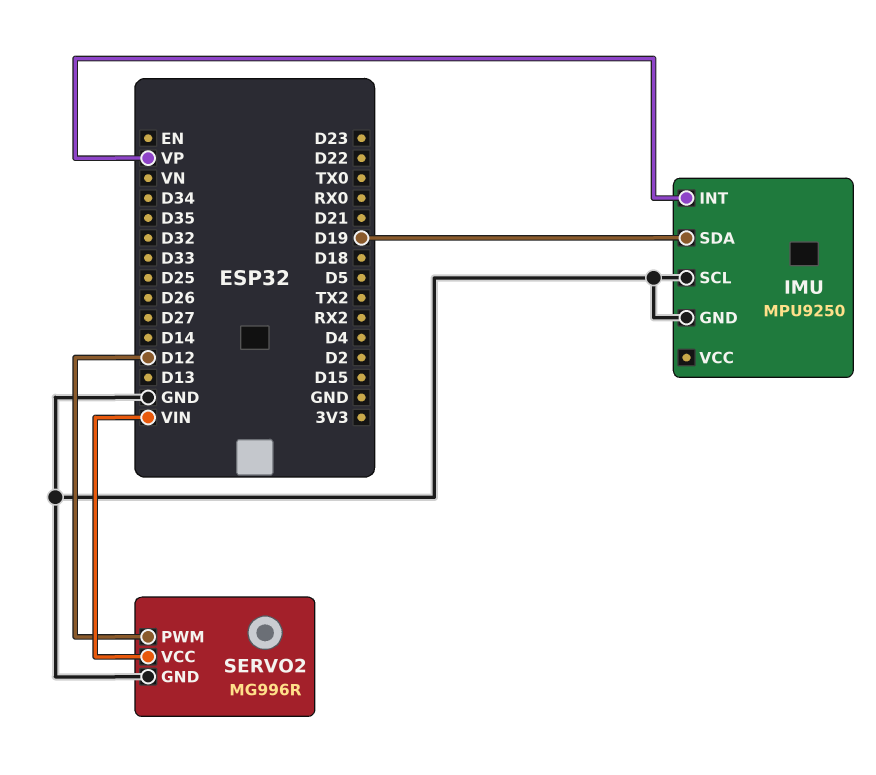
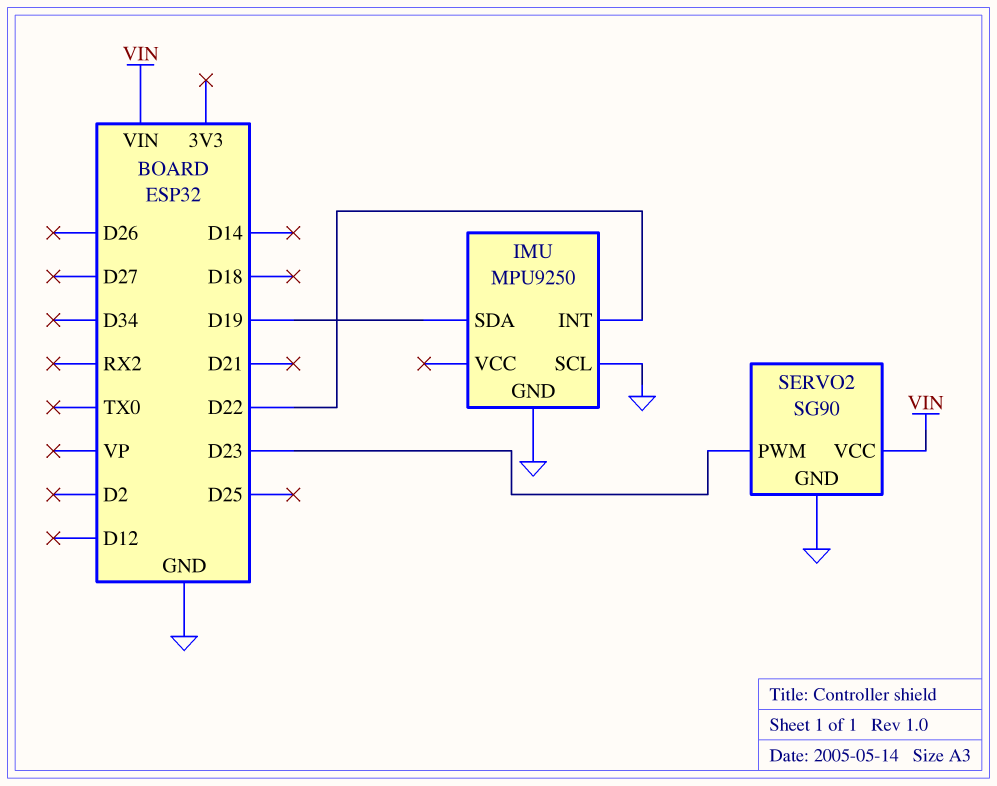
IMU pin INT: VP -> D22
SERVO2: MG996R -> SG90
SERVO2 pin PWM: D12 -> D23

